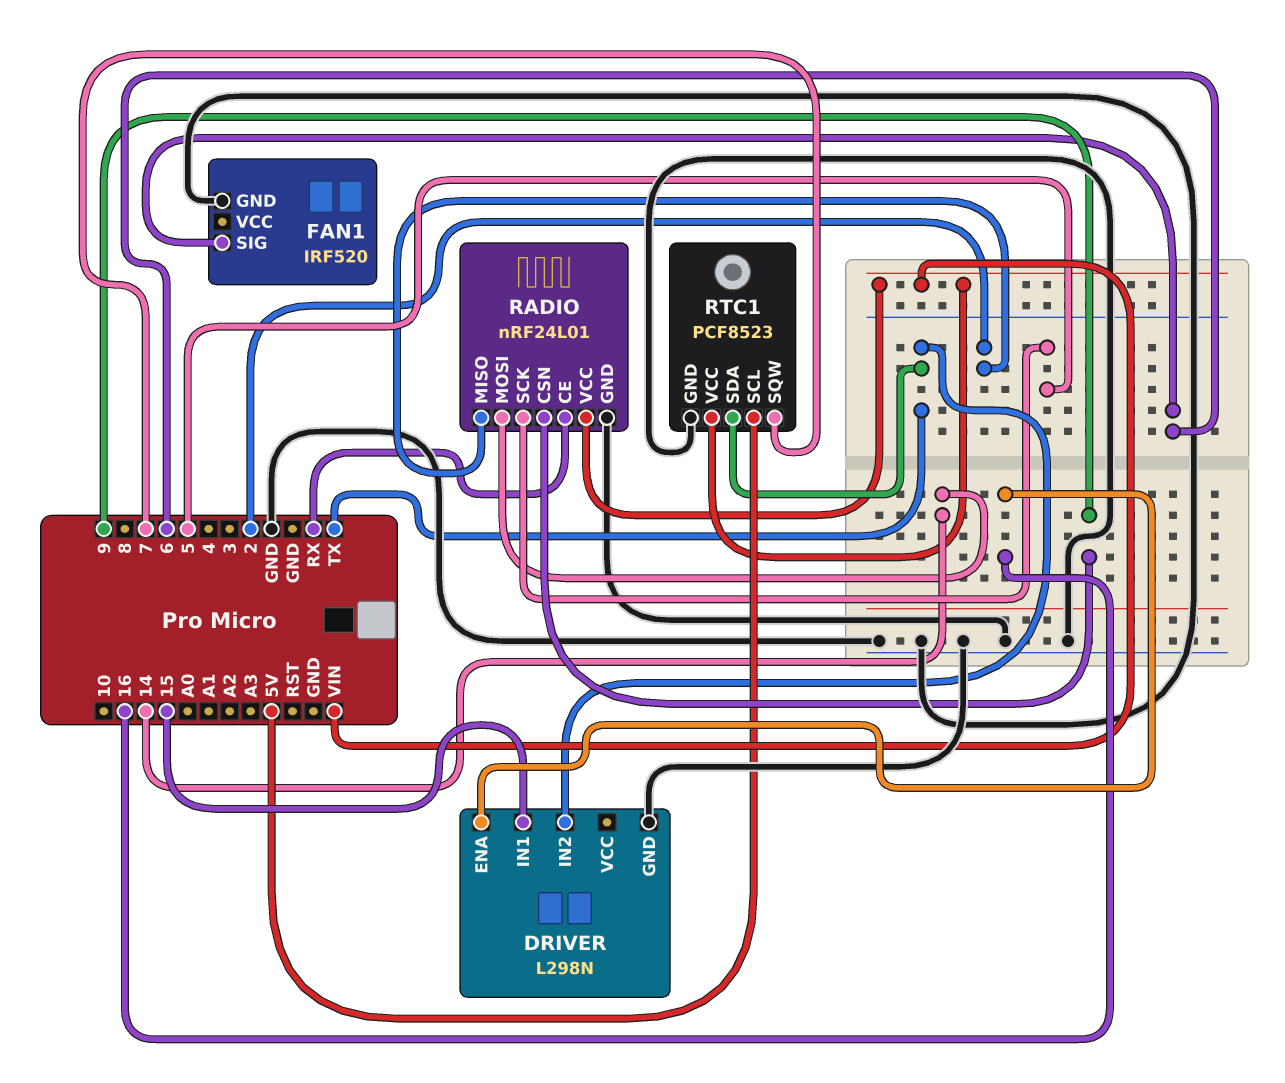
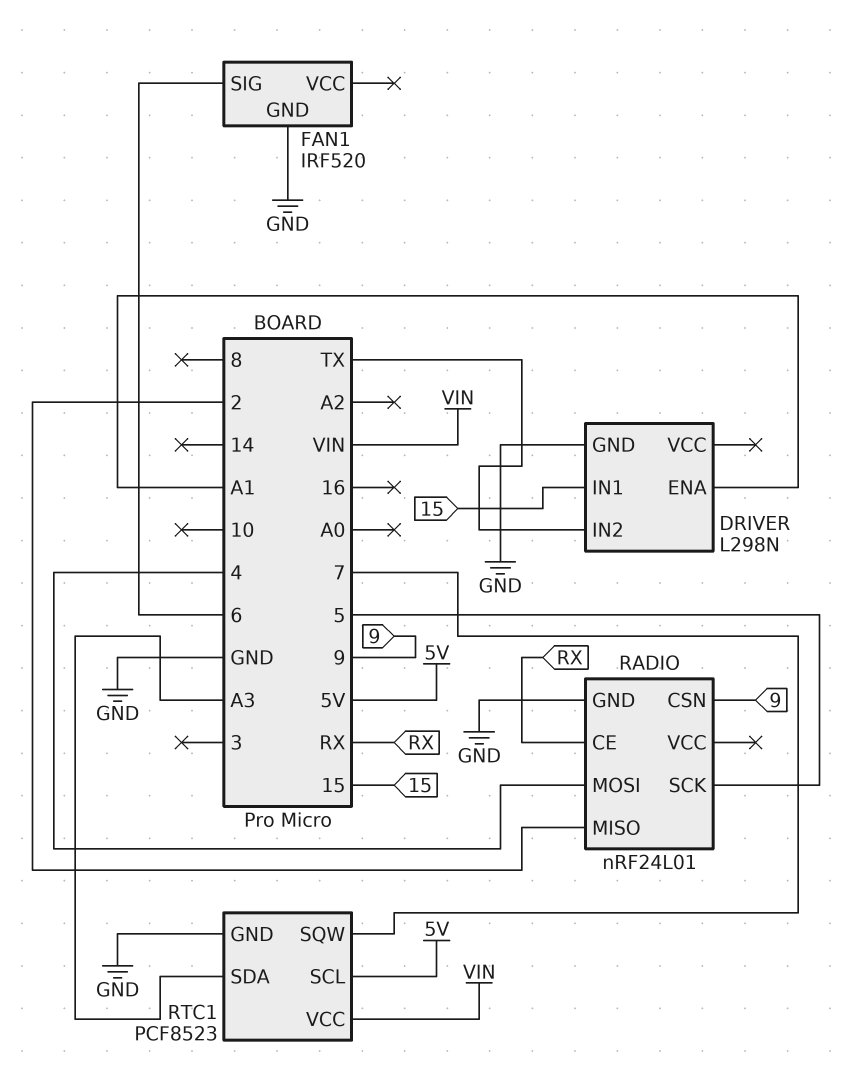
DRIVER pin ENA: 16 -> A1
RADIO pin MOSI: 14 -> 4
RADIO pin VCC: VIN -> none
RTC1 pin SDA: TX -> A3

